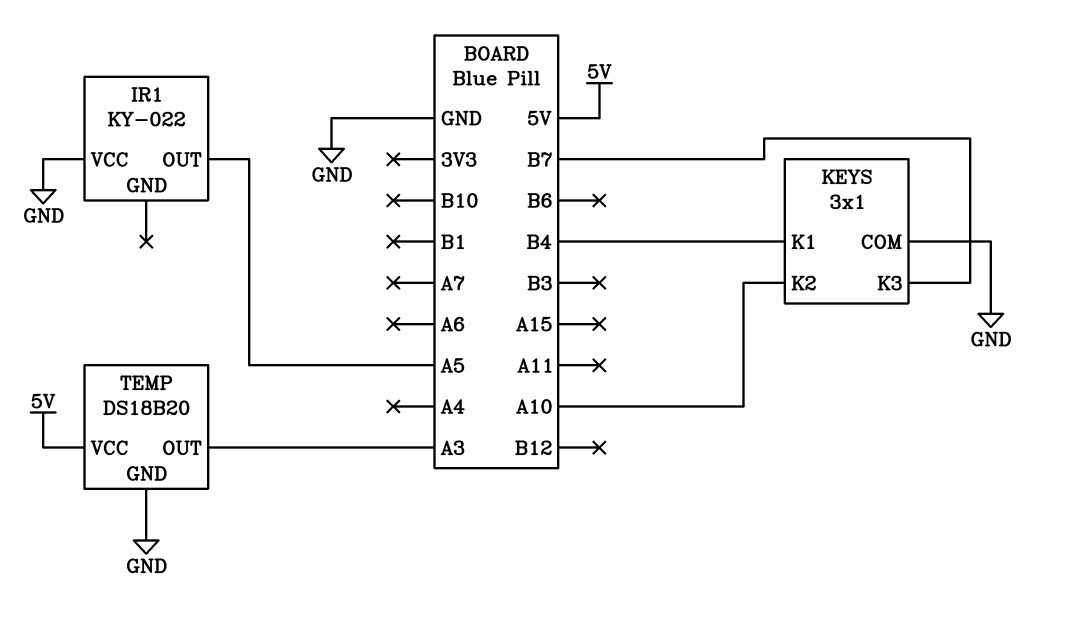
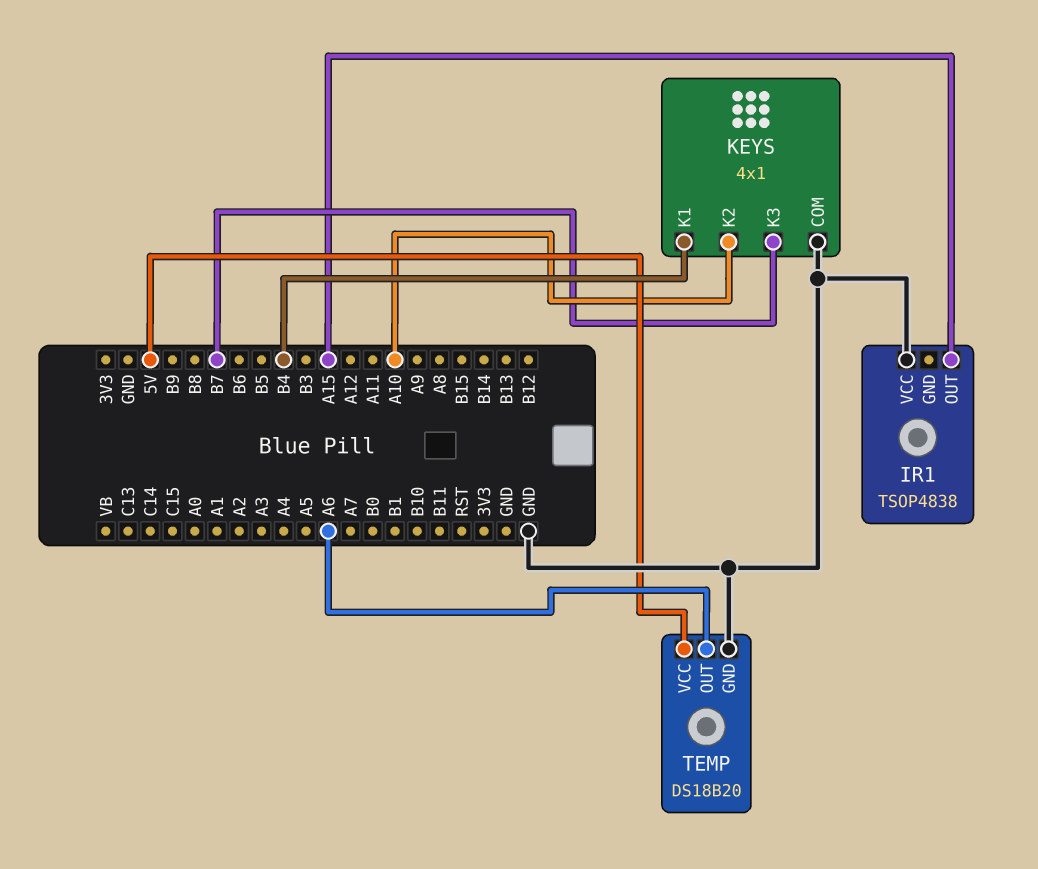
IR1: KY-022 -> TSOP4838
IR1 pin OUT: A5 -> A15
KEYS: 3x1 -> 4x1
TEMP pin OUT: A3 -> A6

